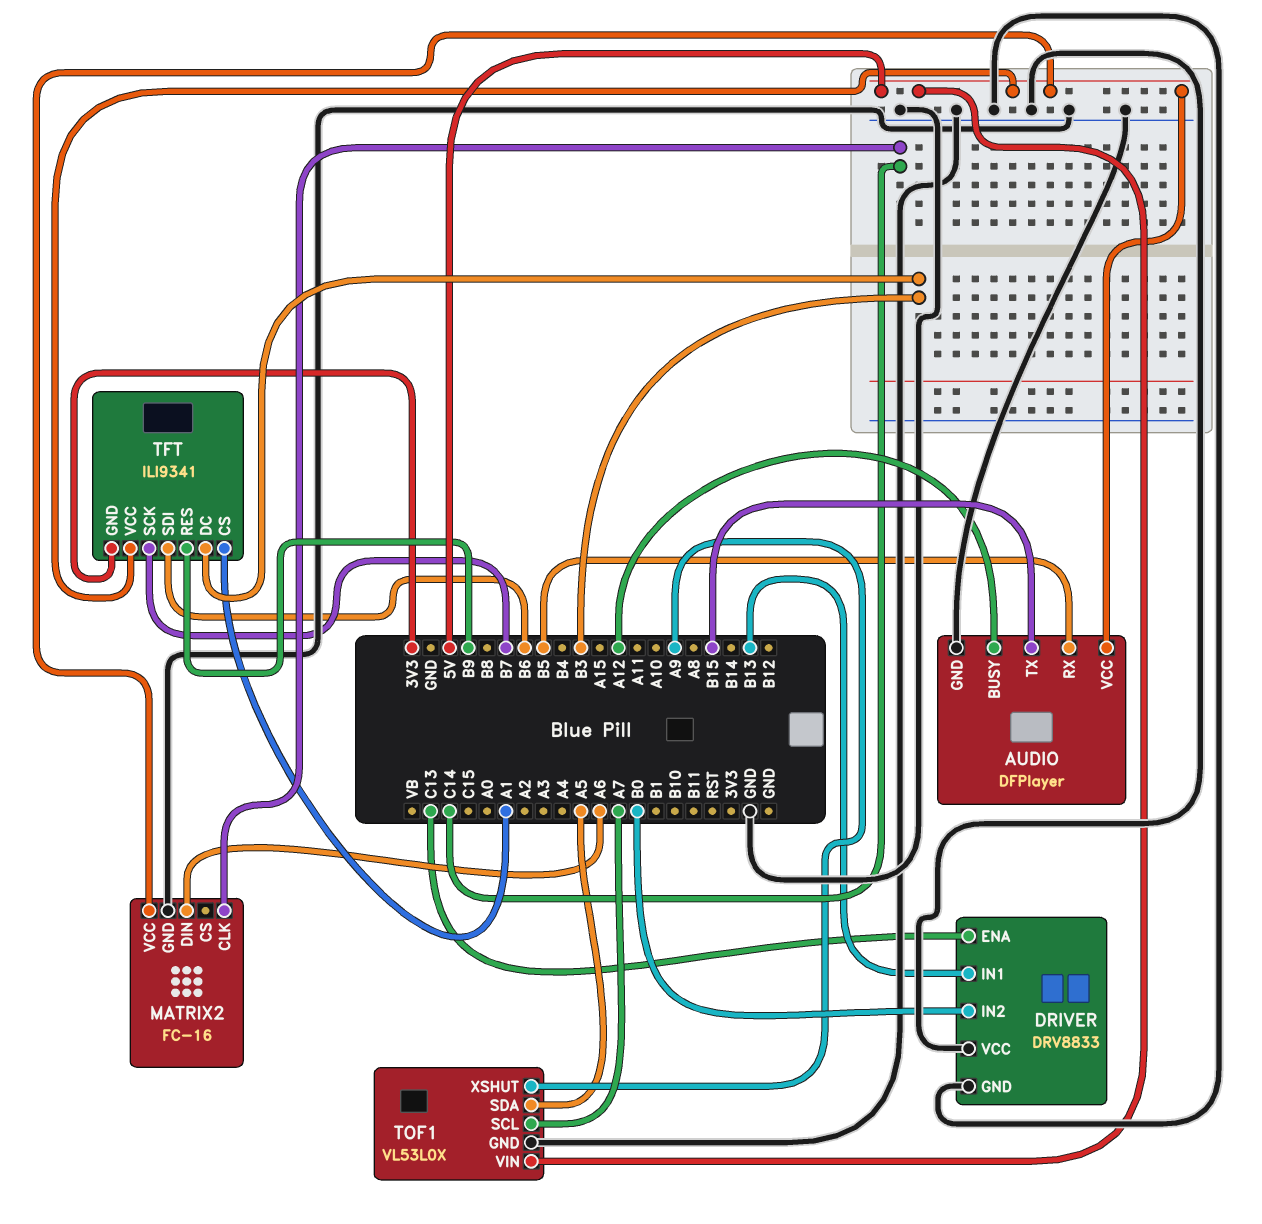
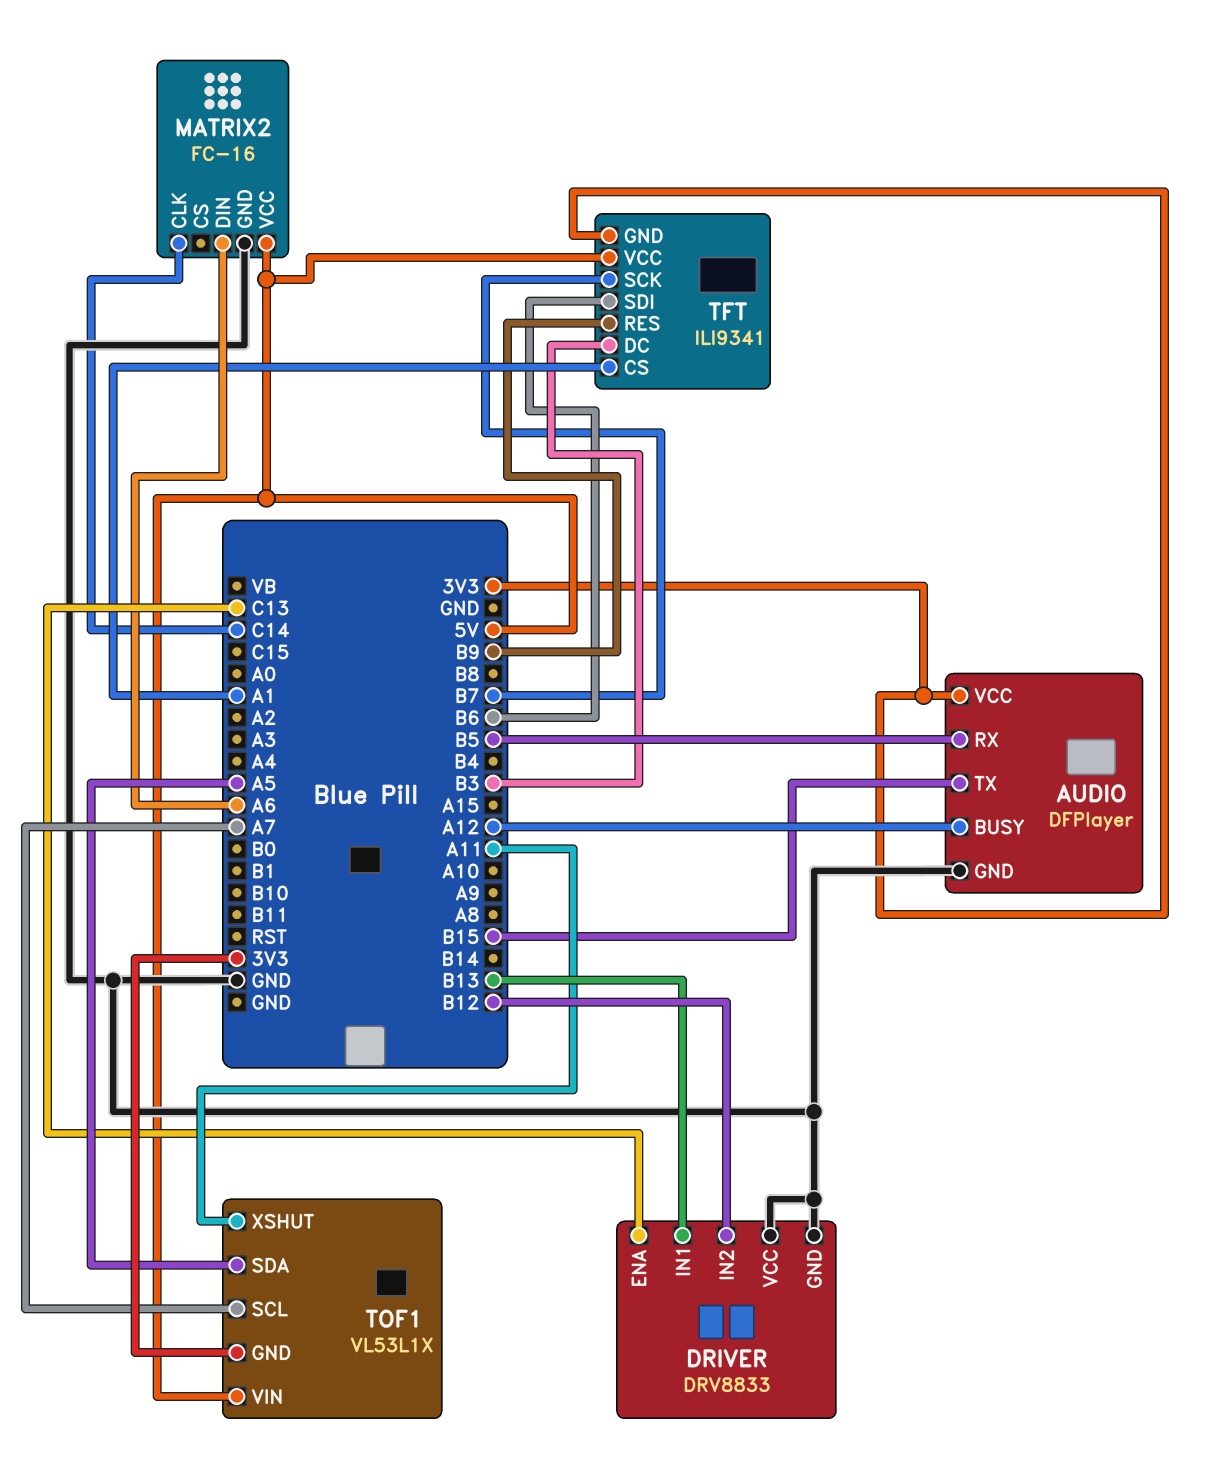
AUDIO pin VCC: 5V -> 3V3
DRIVER pin IN2: B0 -> B12
TOF1: VL53L0X -> VL53L1X
TOF1 pin GND: GND -> 3V3
TOF1 pin XSHUT: A9 -> A11

